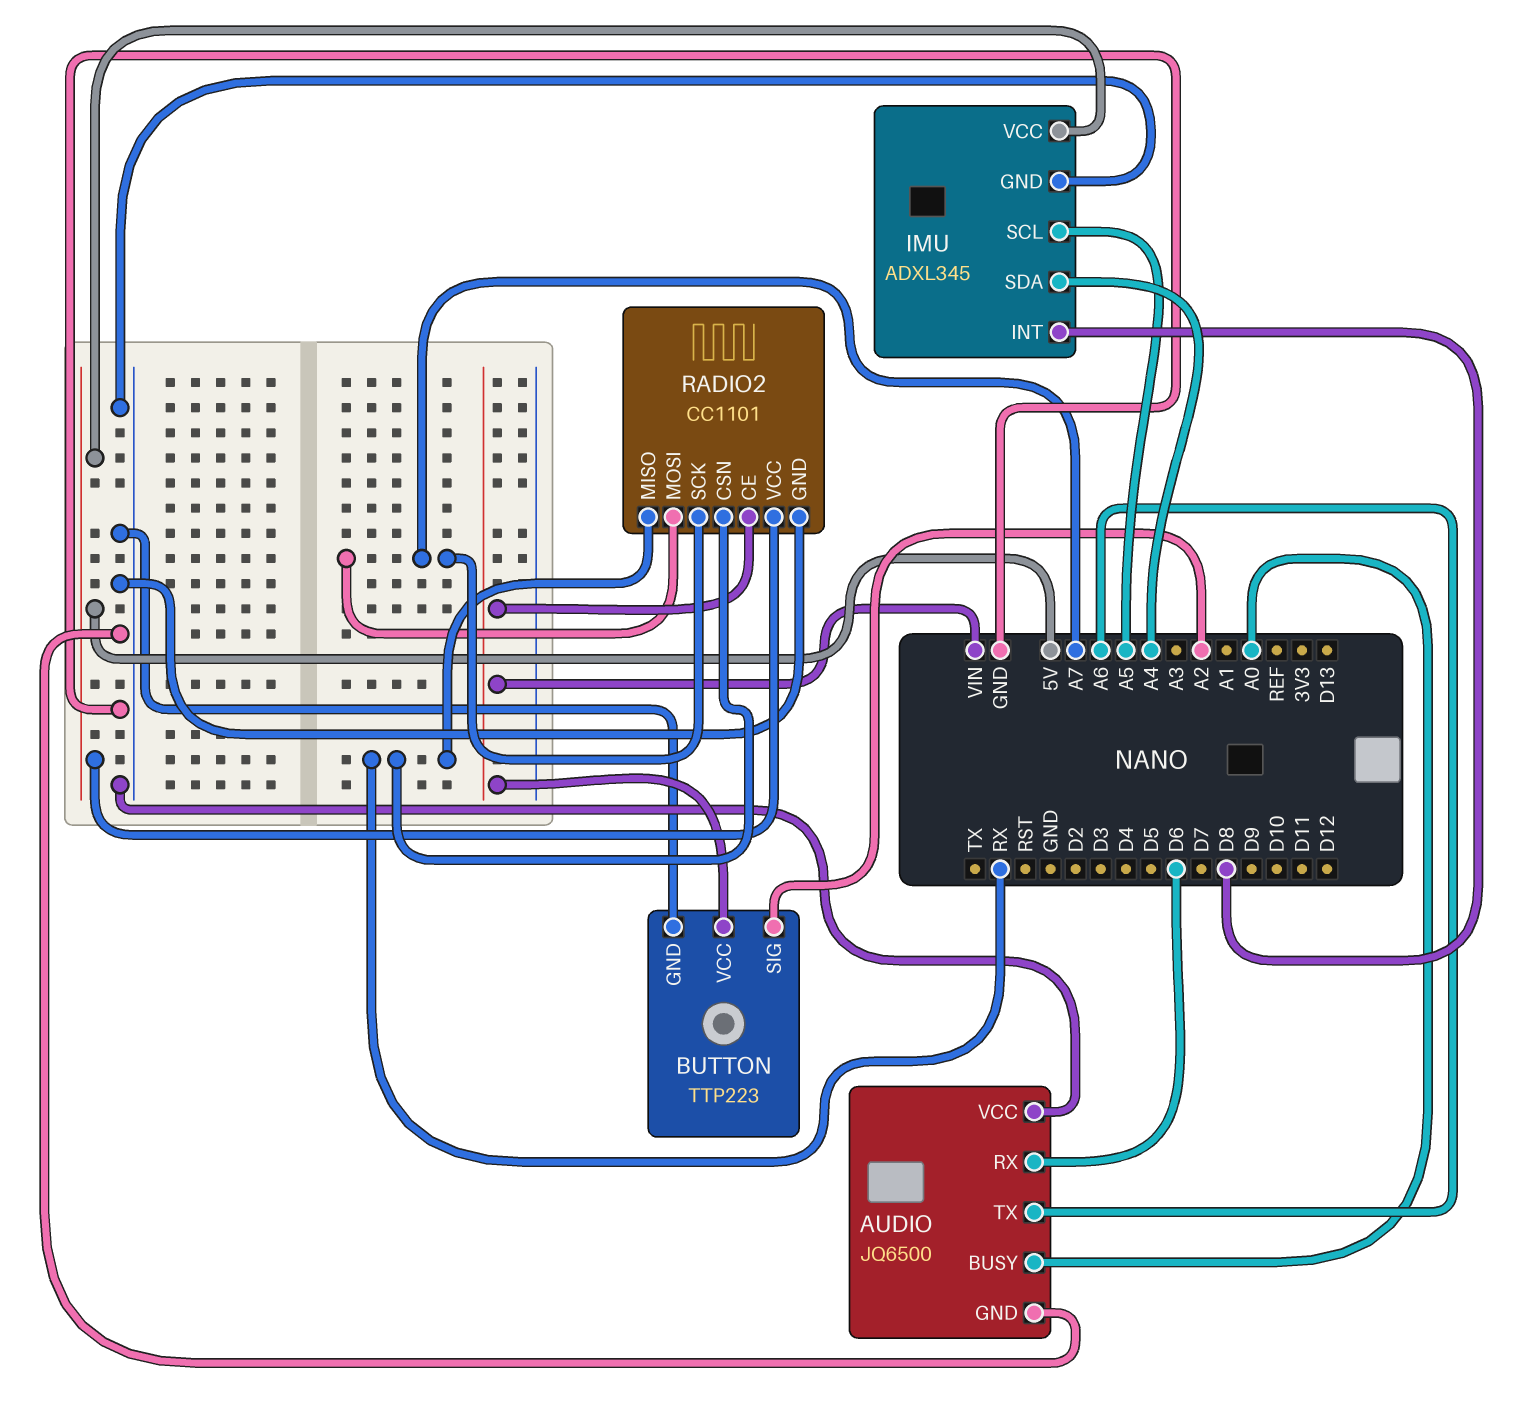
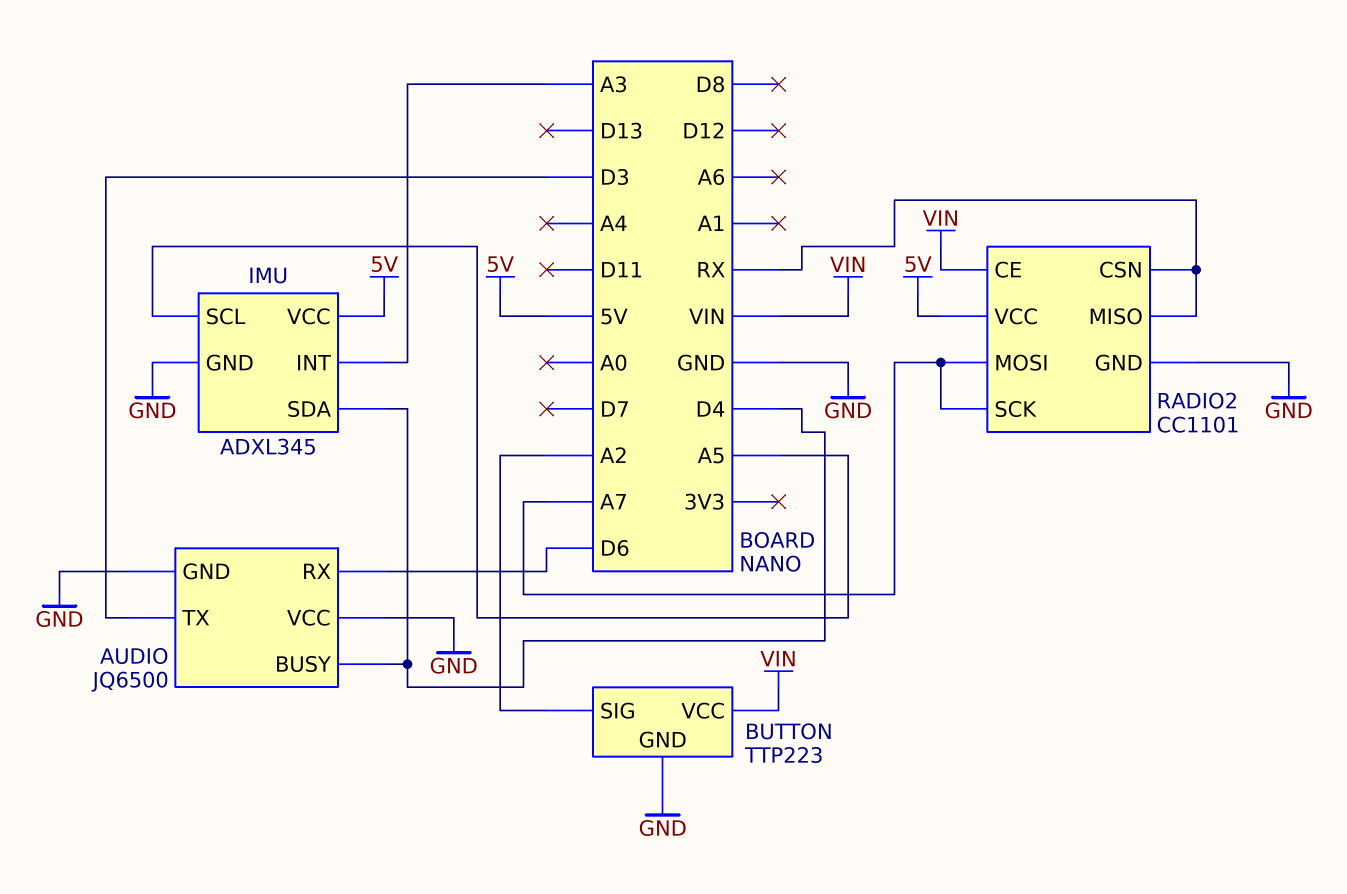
AUDIO pin BUSY: A0 -> D4
AUDIO pin TX: A6 -> D3
IMU pin INT: D8 -> A3
IMU pin SDA: A4 -> D4

